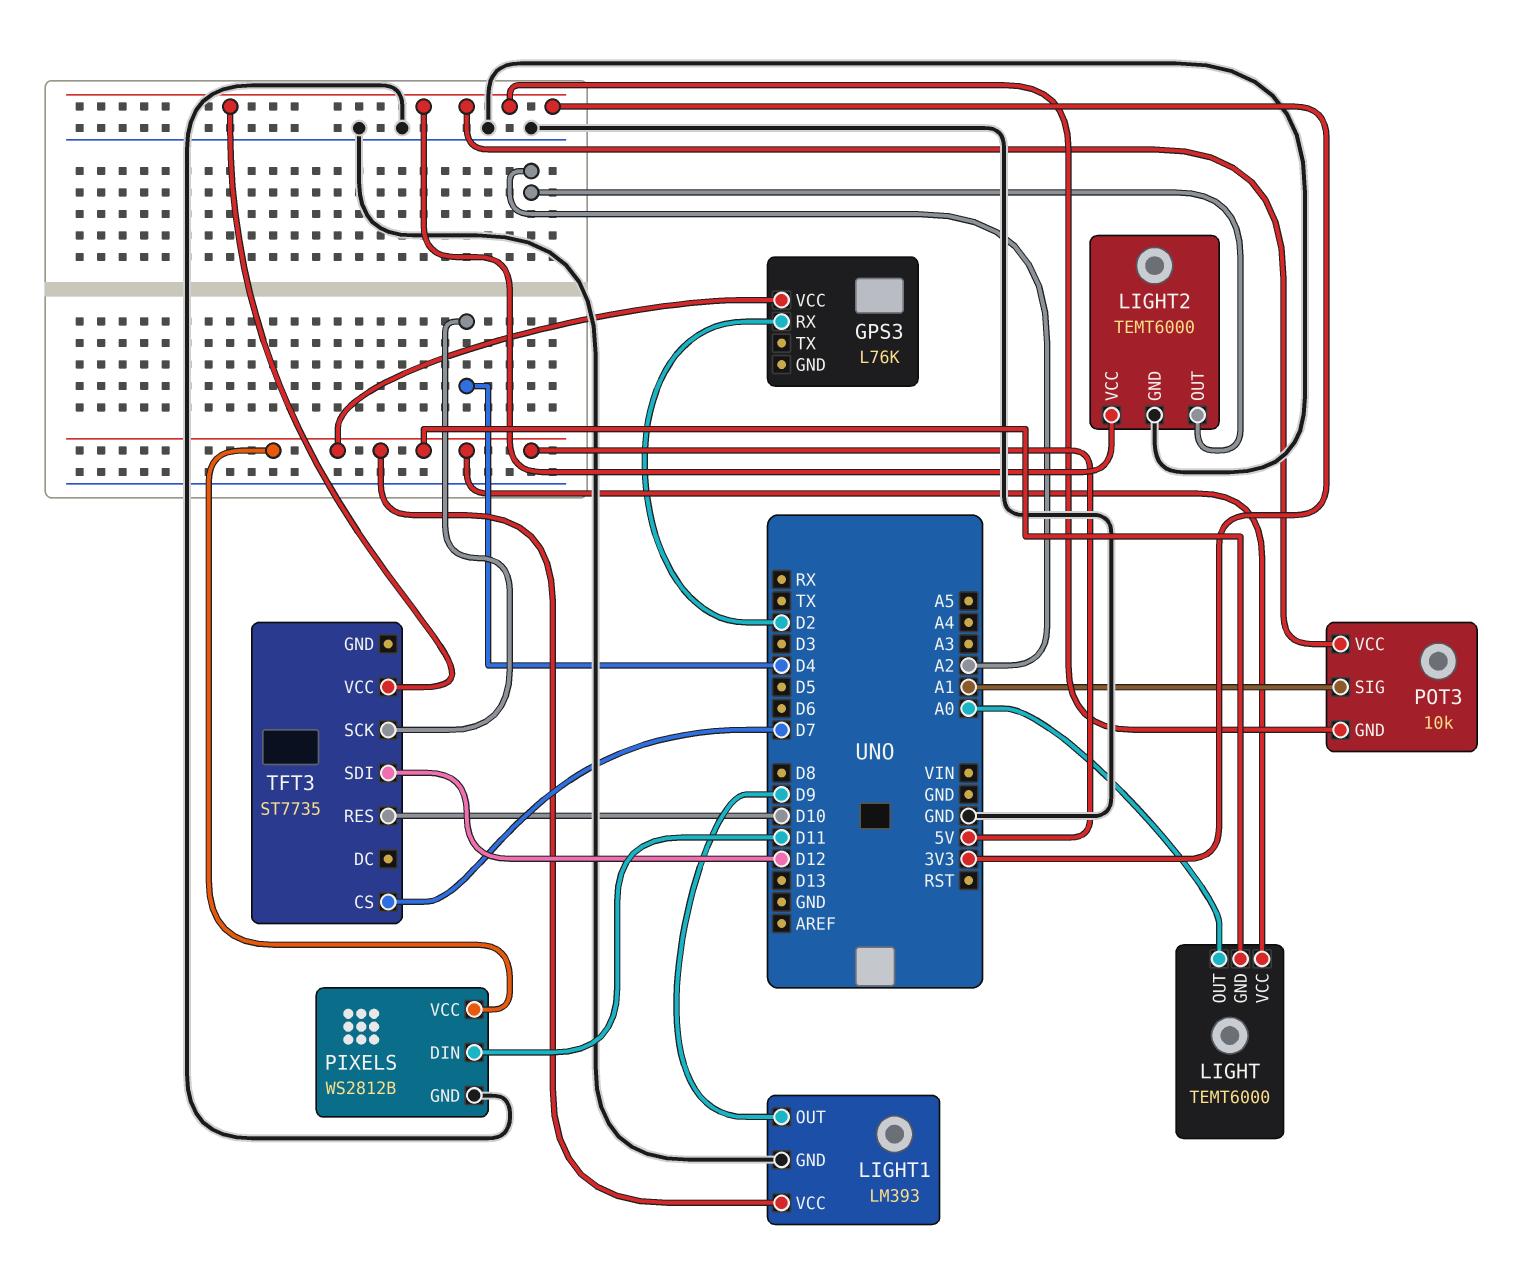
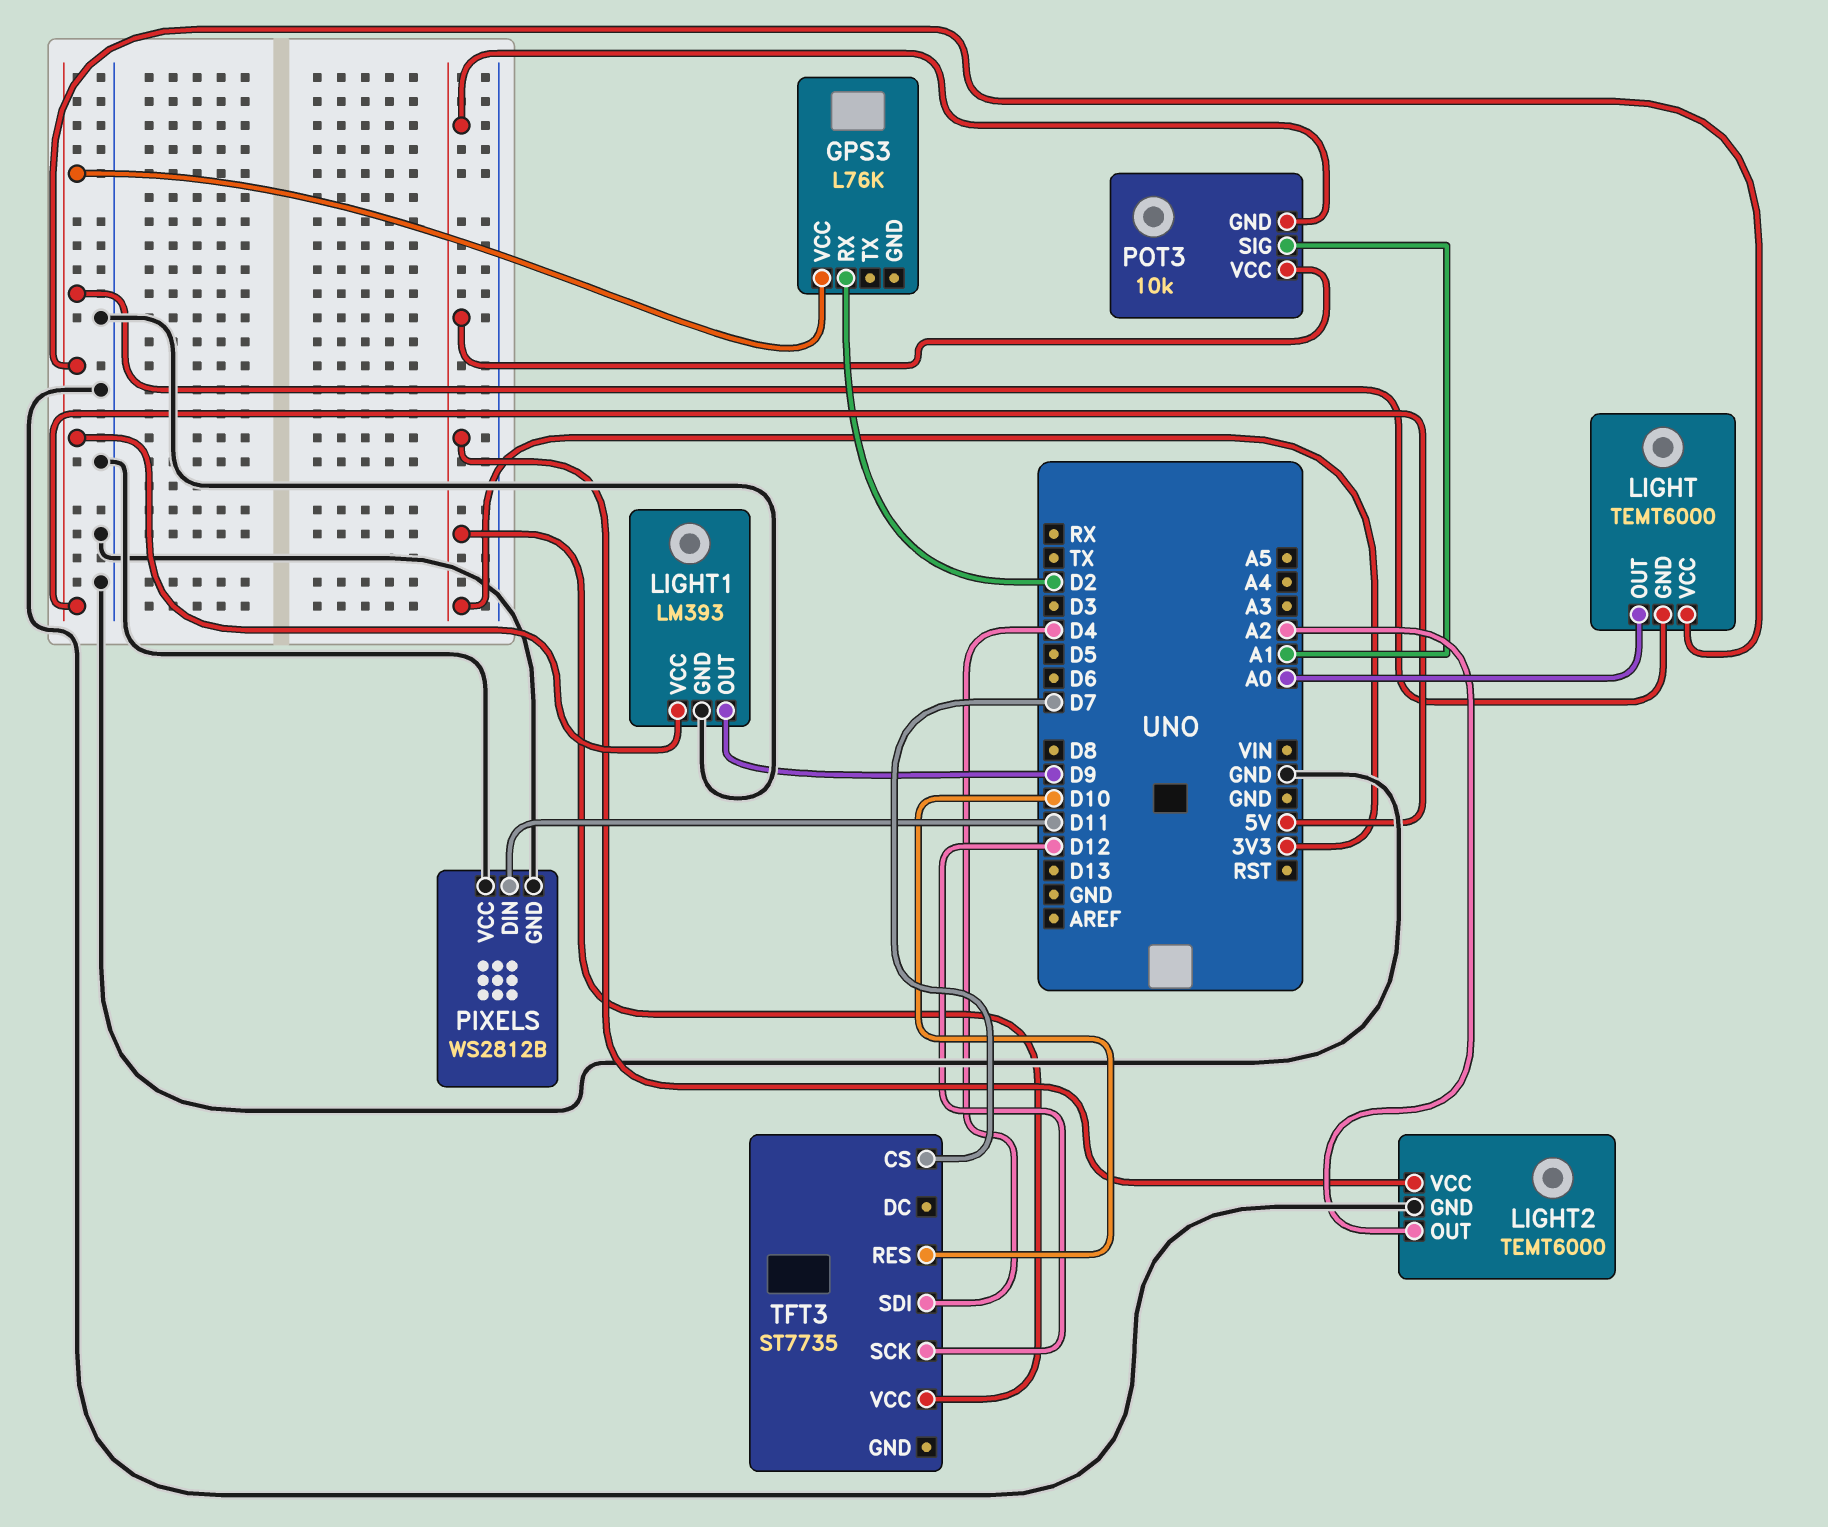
PIXELS pin VCC: 5V -> GND
TFT3 pin SCK: D4 -> D12
TFT3 pin SDI: D12 -> D4

